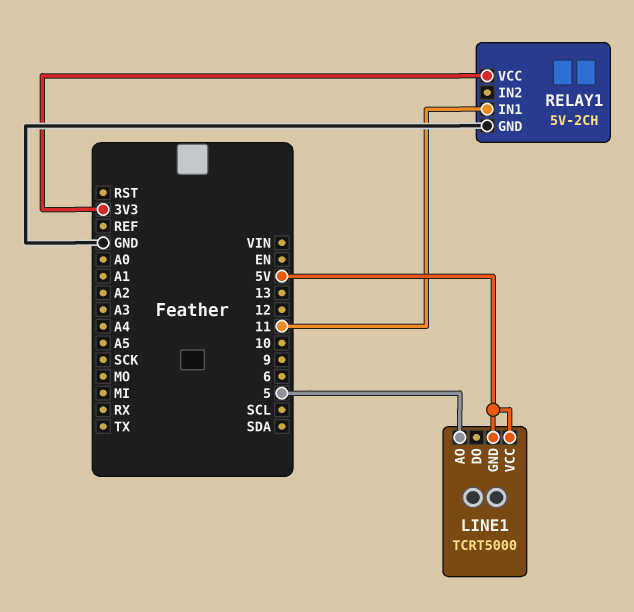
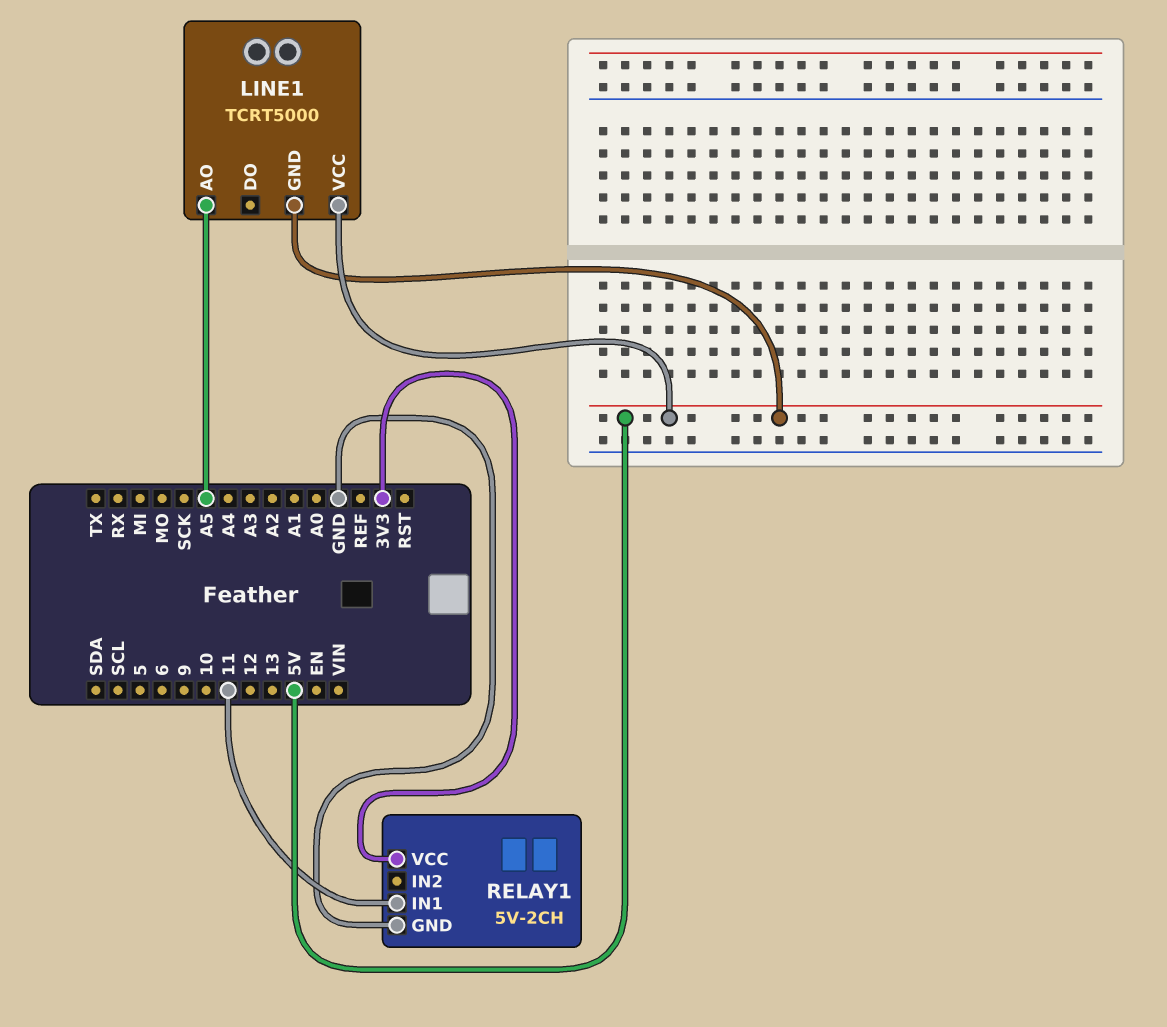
LINE1 pin AO: 5 -> A5

